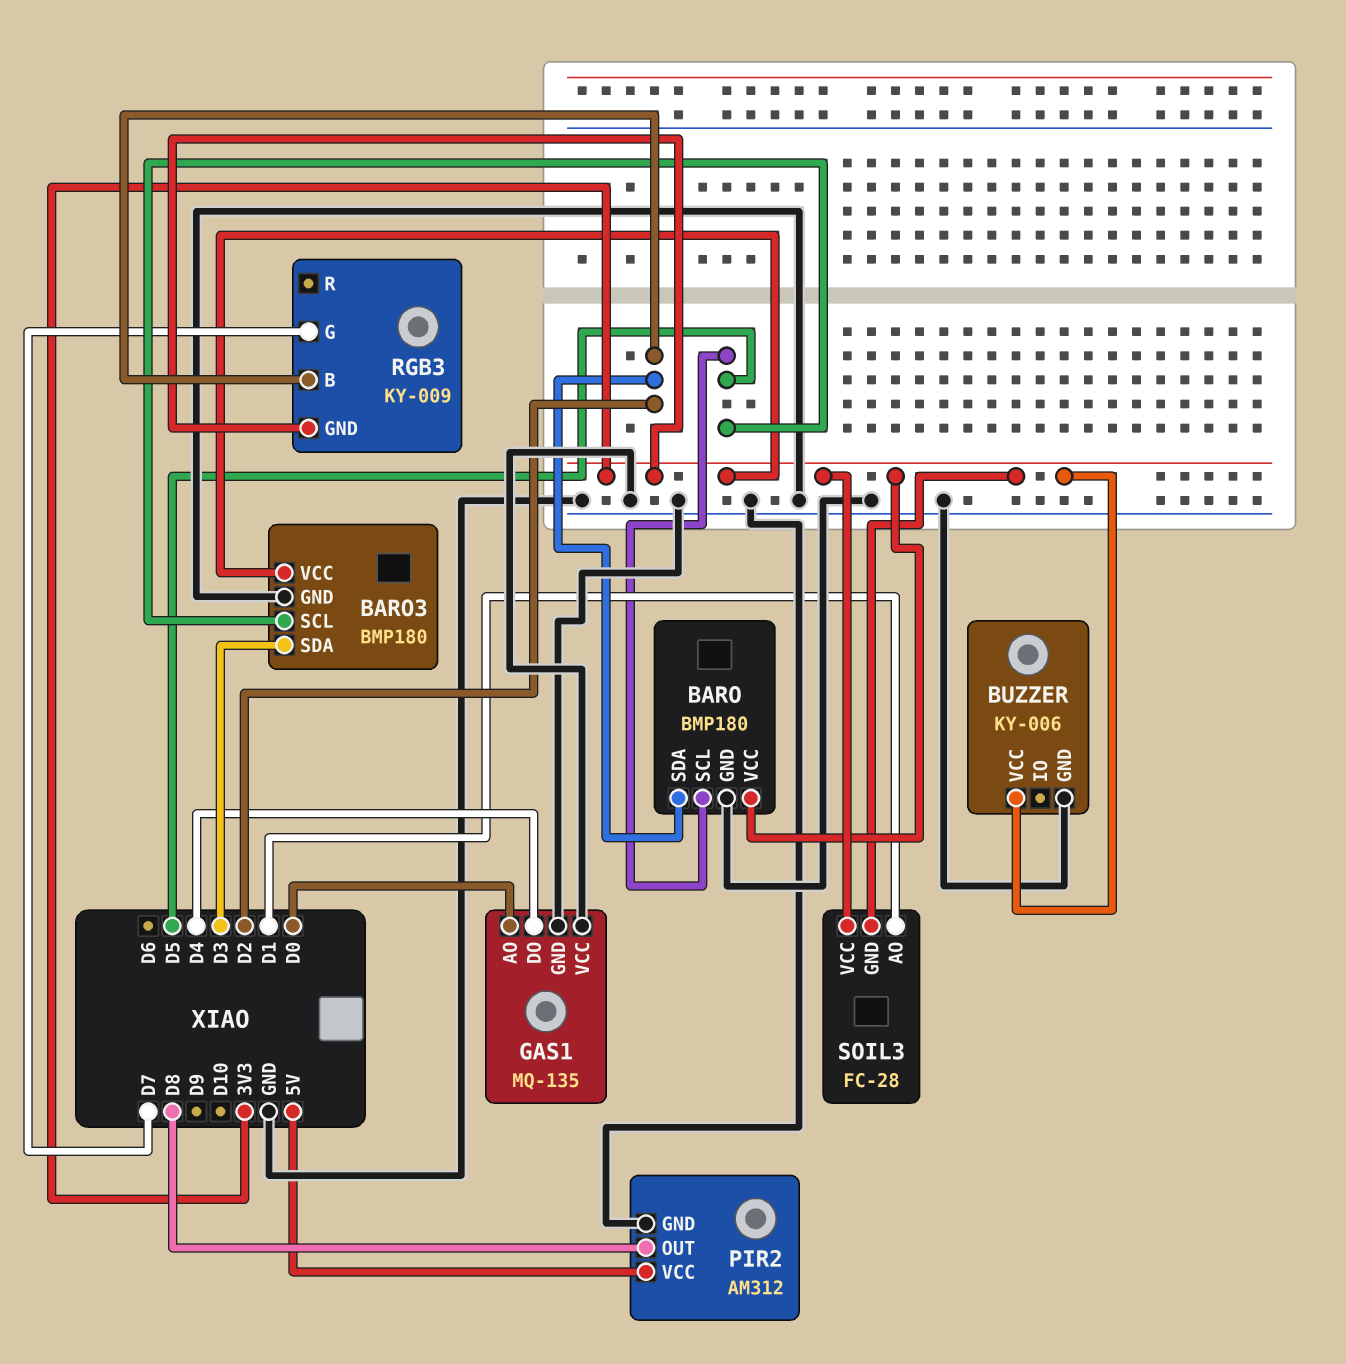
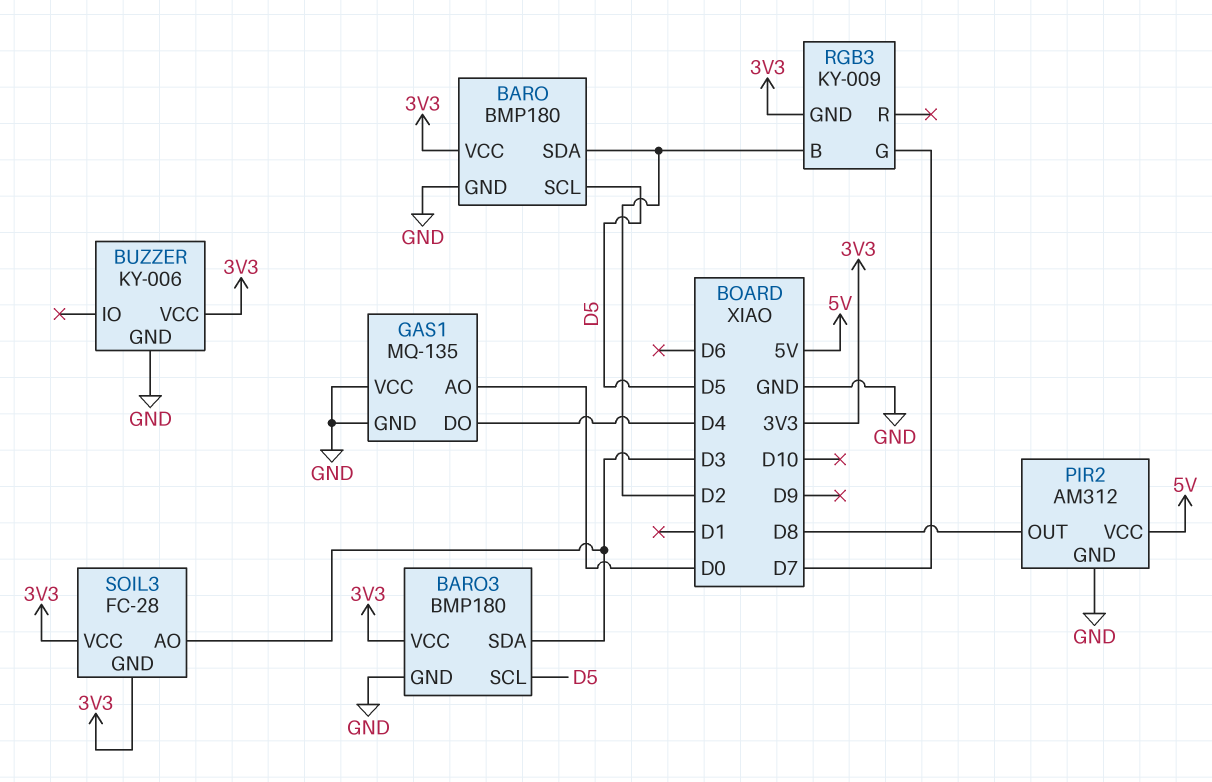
SOIL3 pin AO: D1 -> D3

